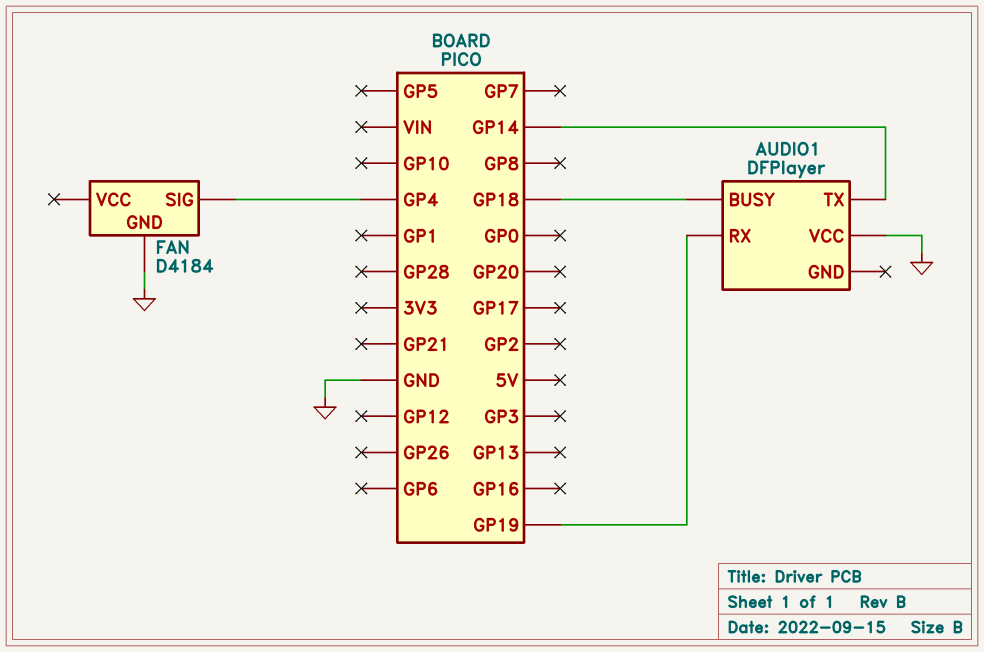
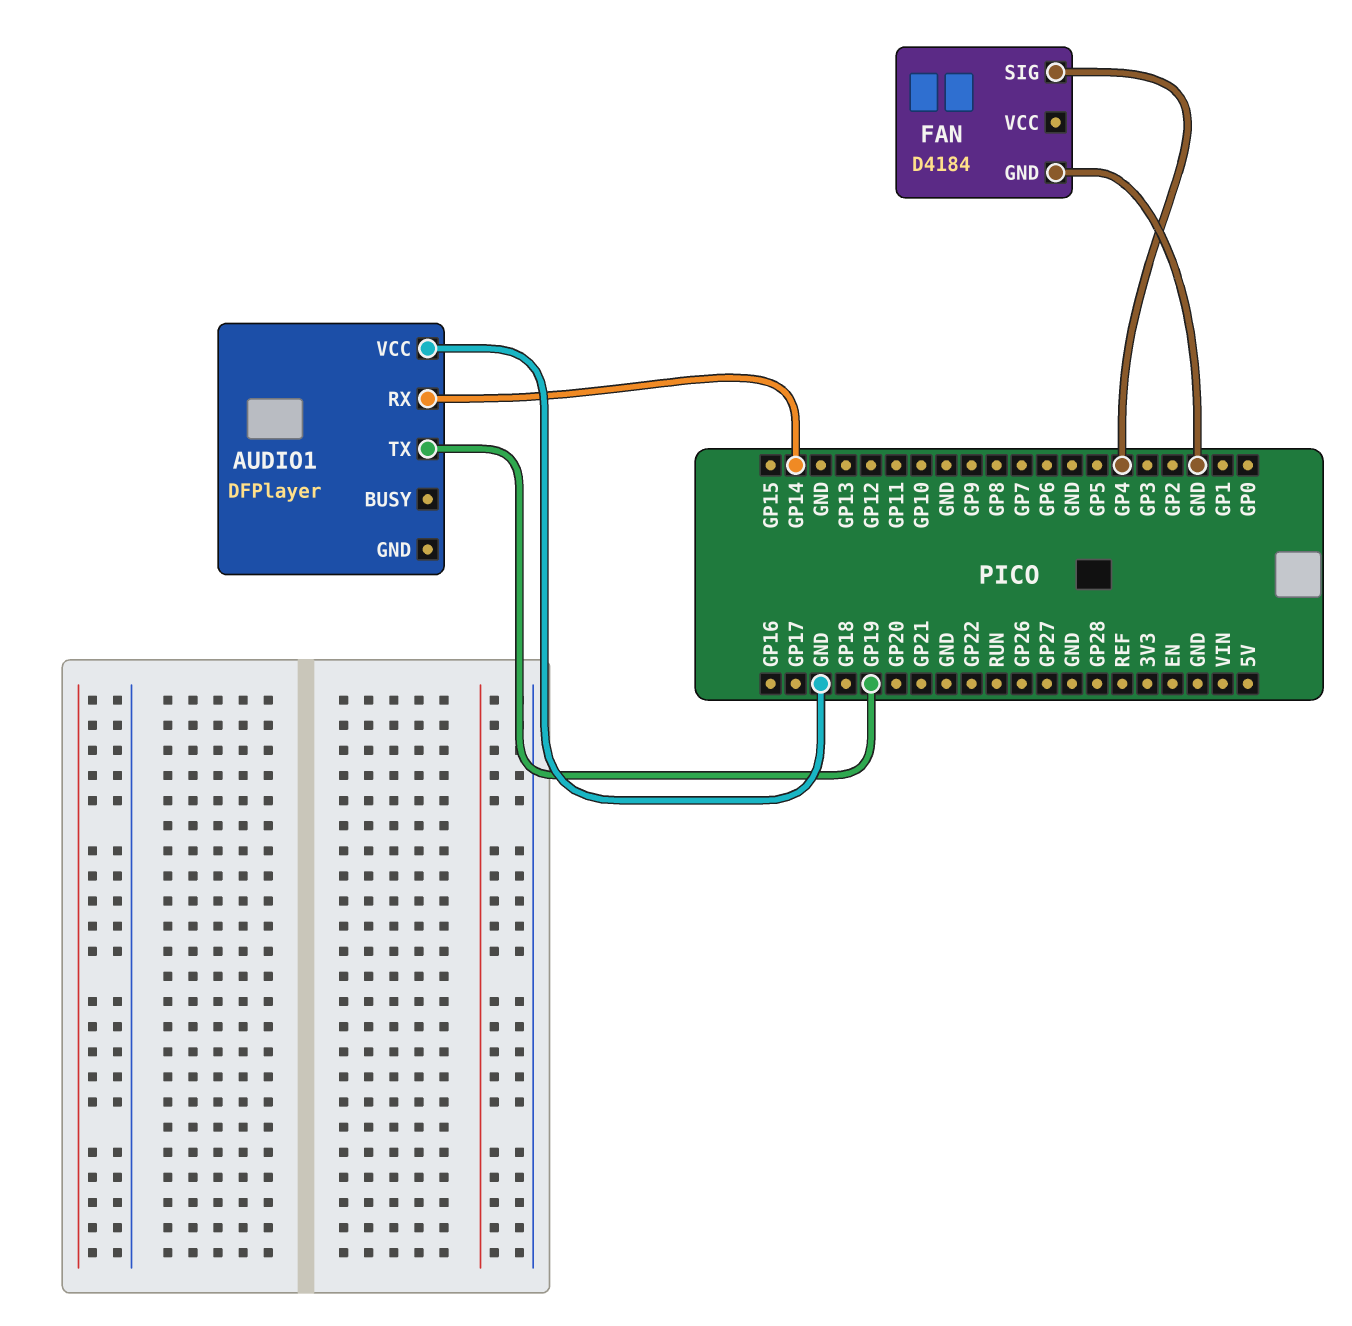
AUDIO1 pin BUSY: GP18 -> none
AUDIO1 pin RX: GP19 -> GP14
AUDIO1 pin TX: GP14 -> GP19

